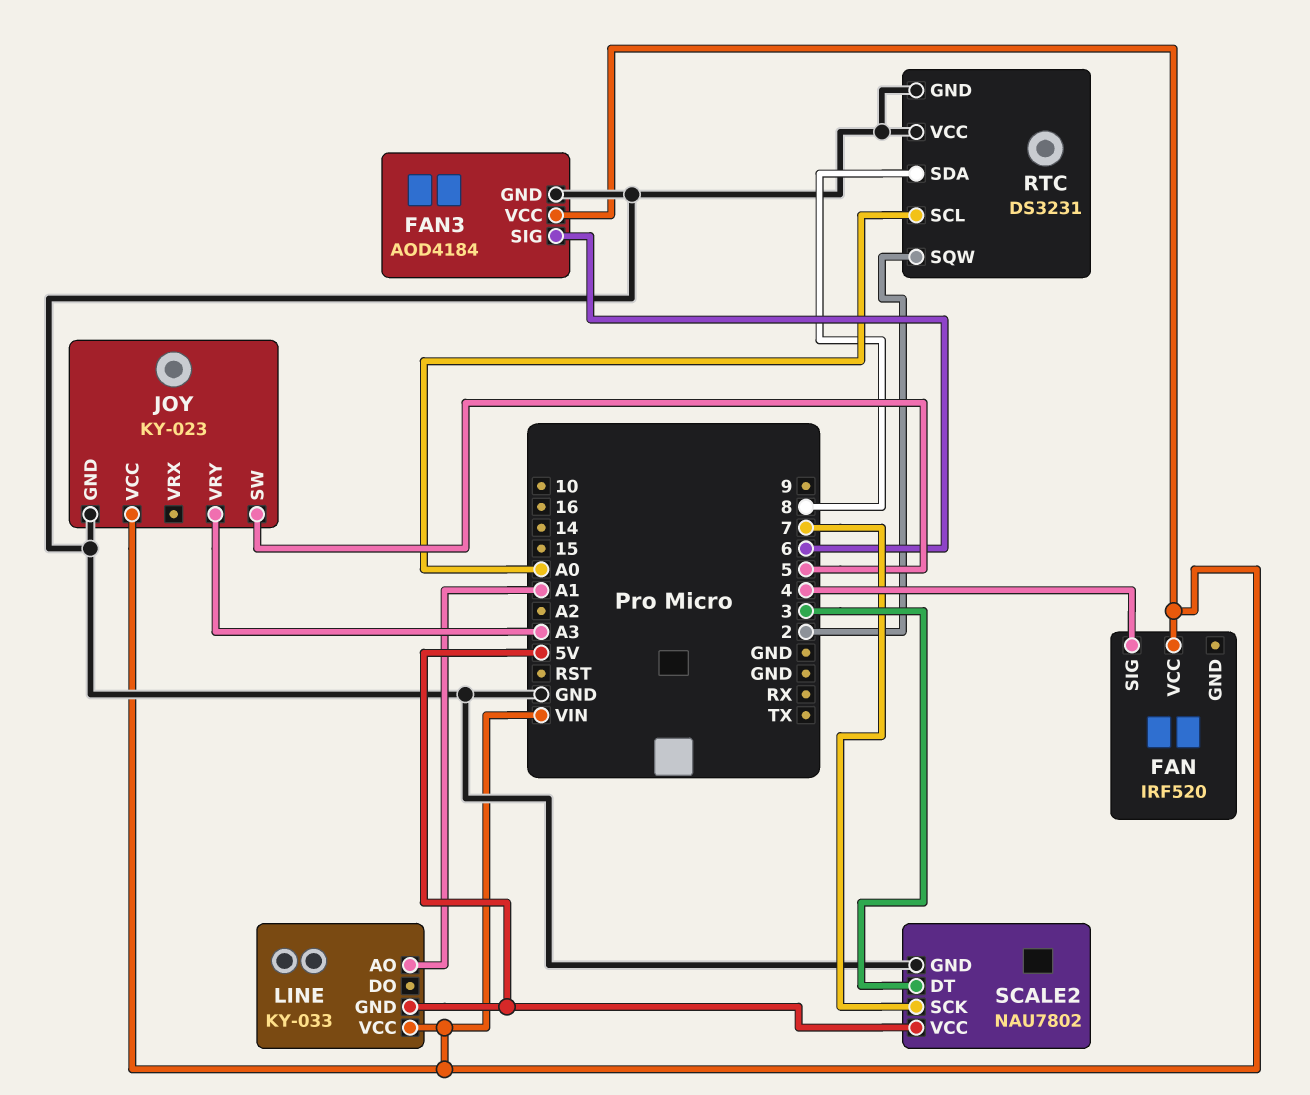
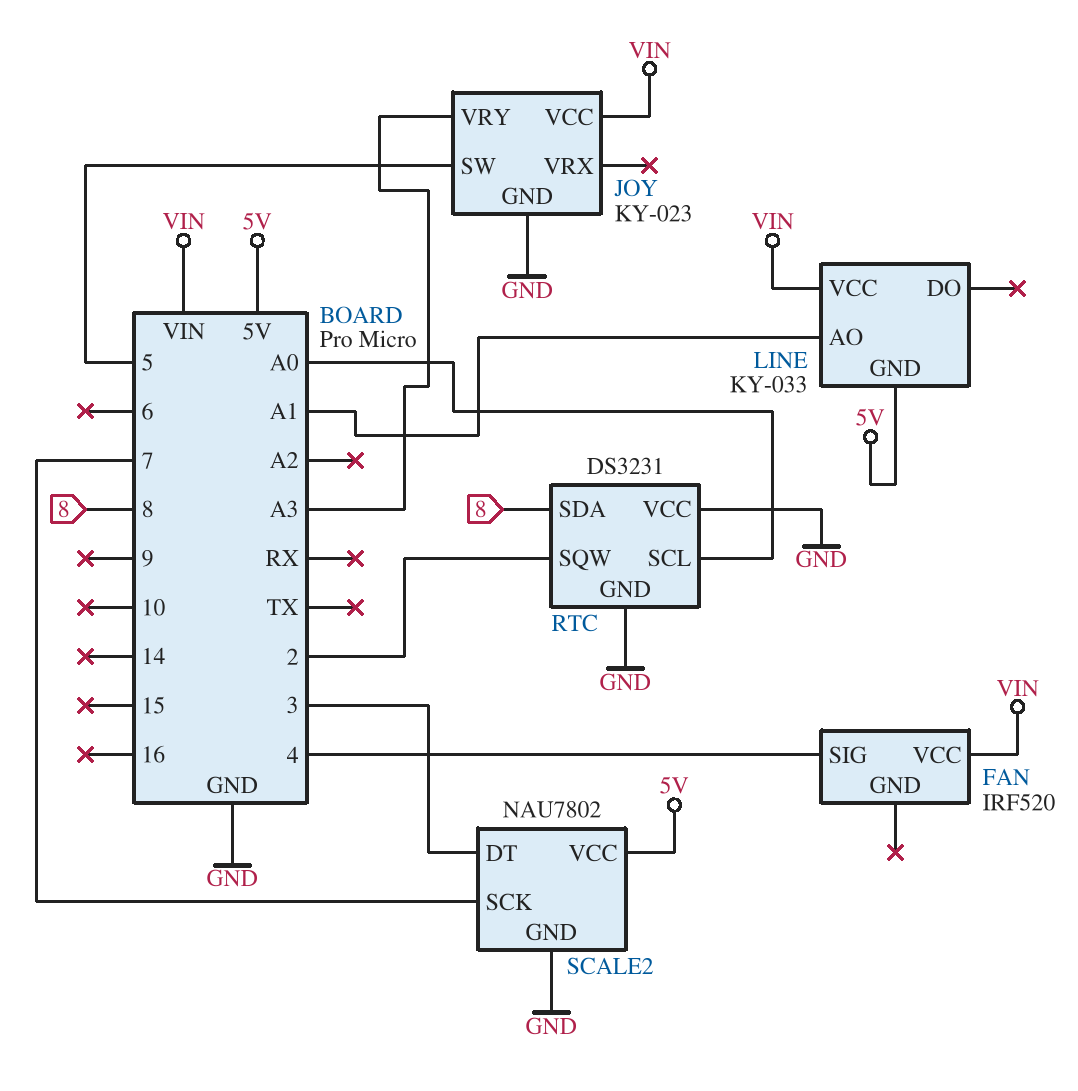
FAN3: AOD4184 -> none
FAN3 pin GND: GND -> none
FAN3 pin SIG: 6 -> none
FAN3 pin VCC: VIN -> none

